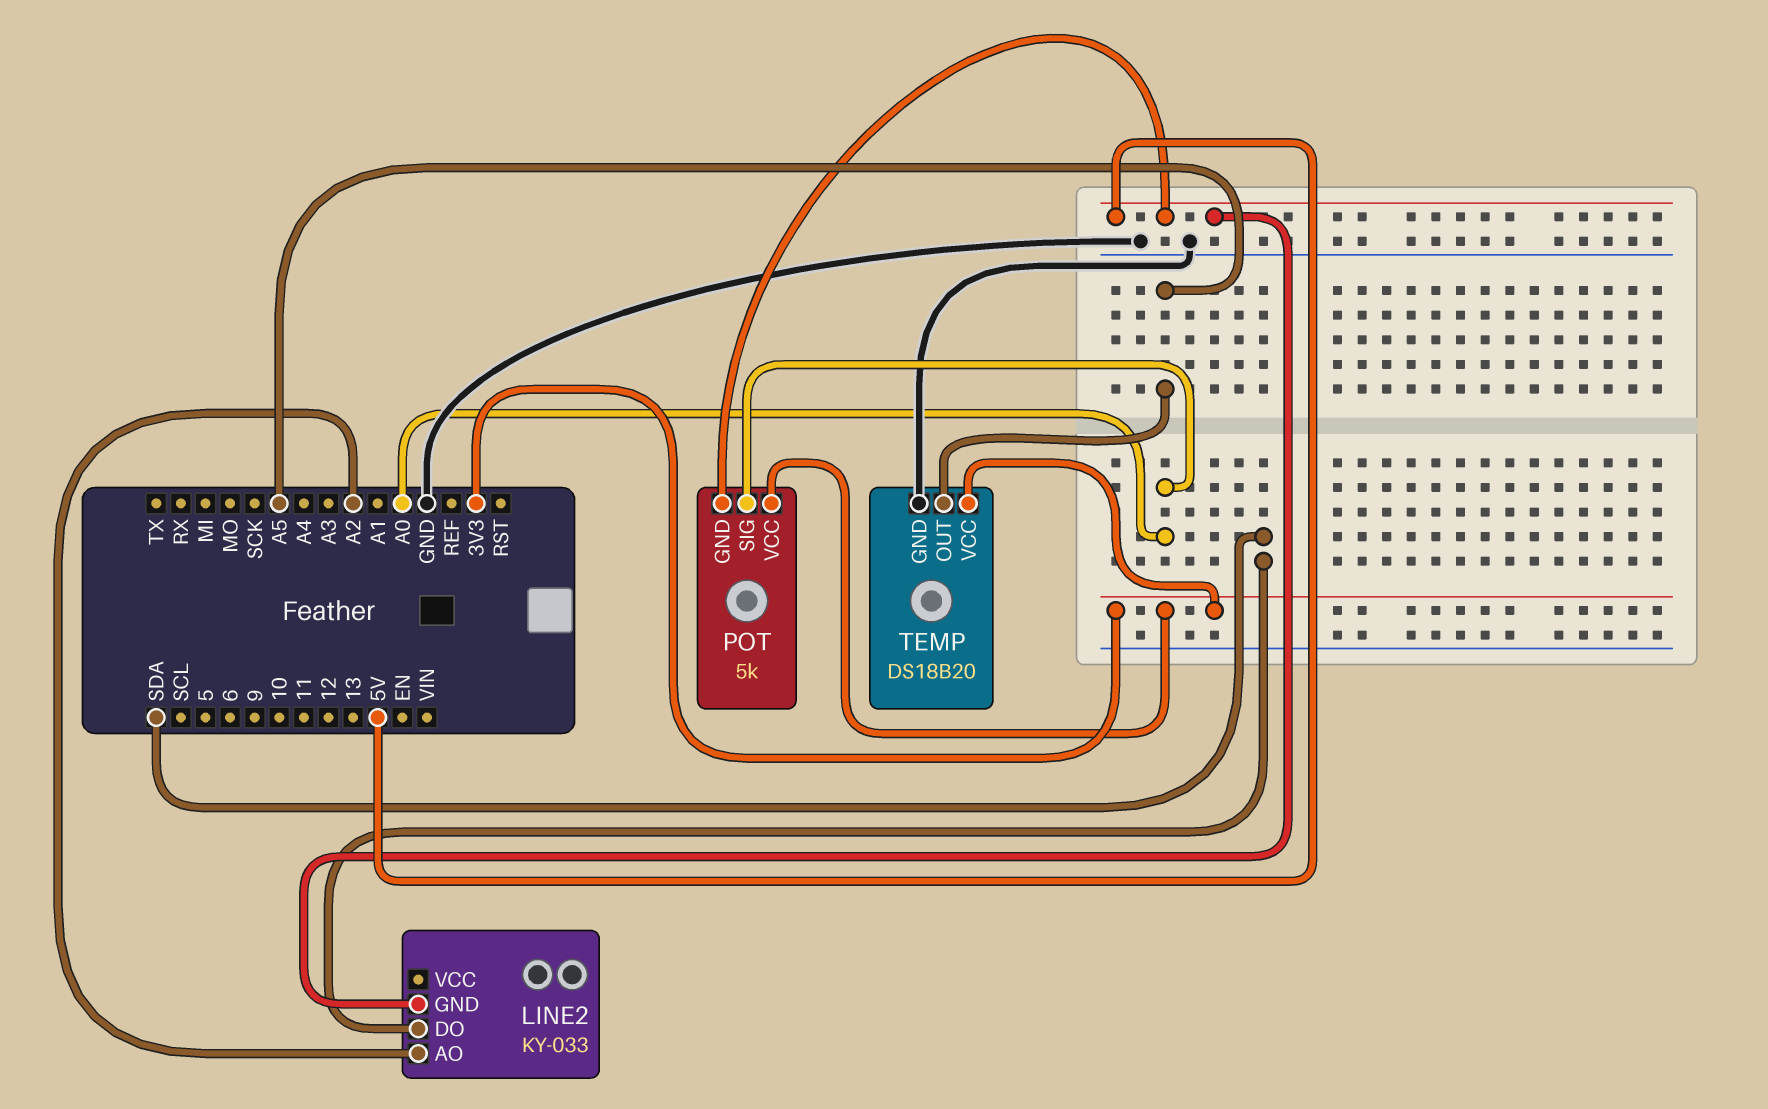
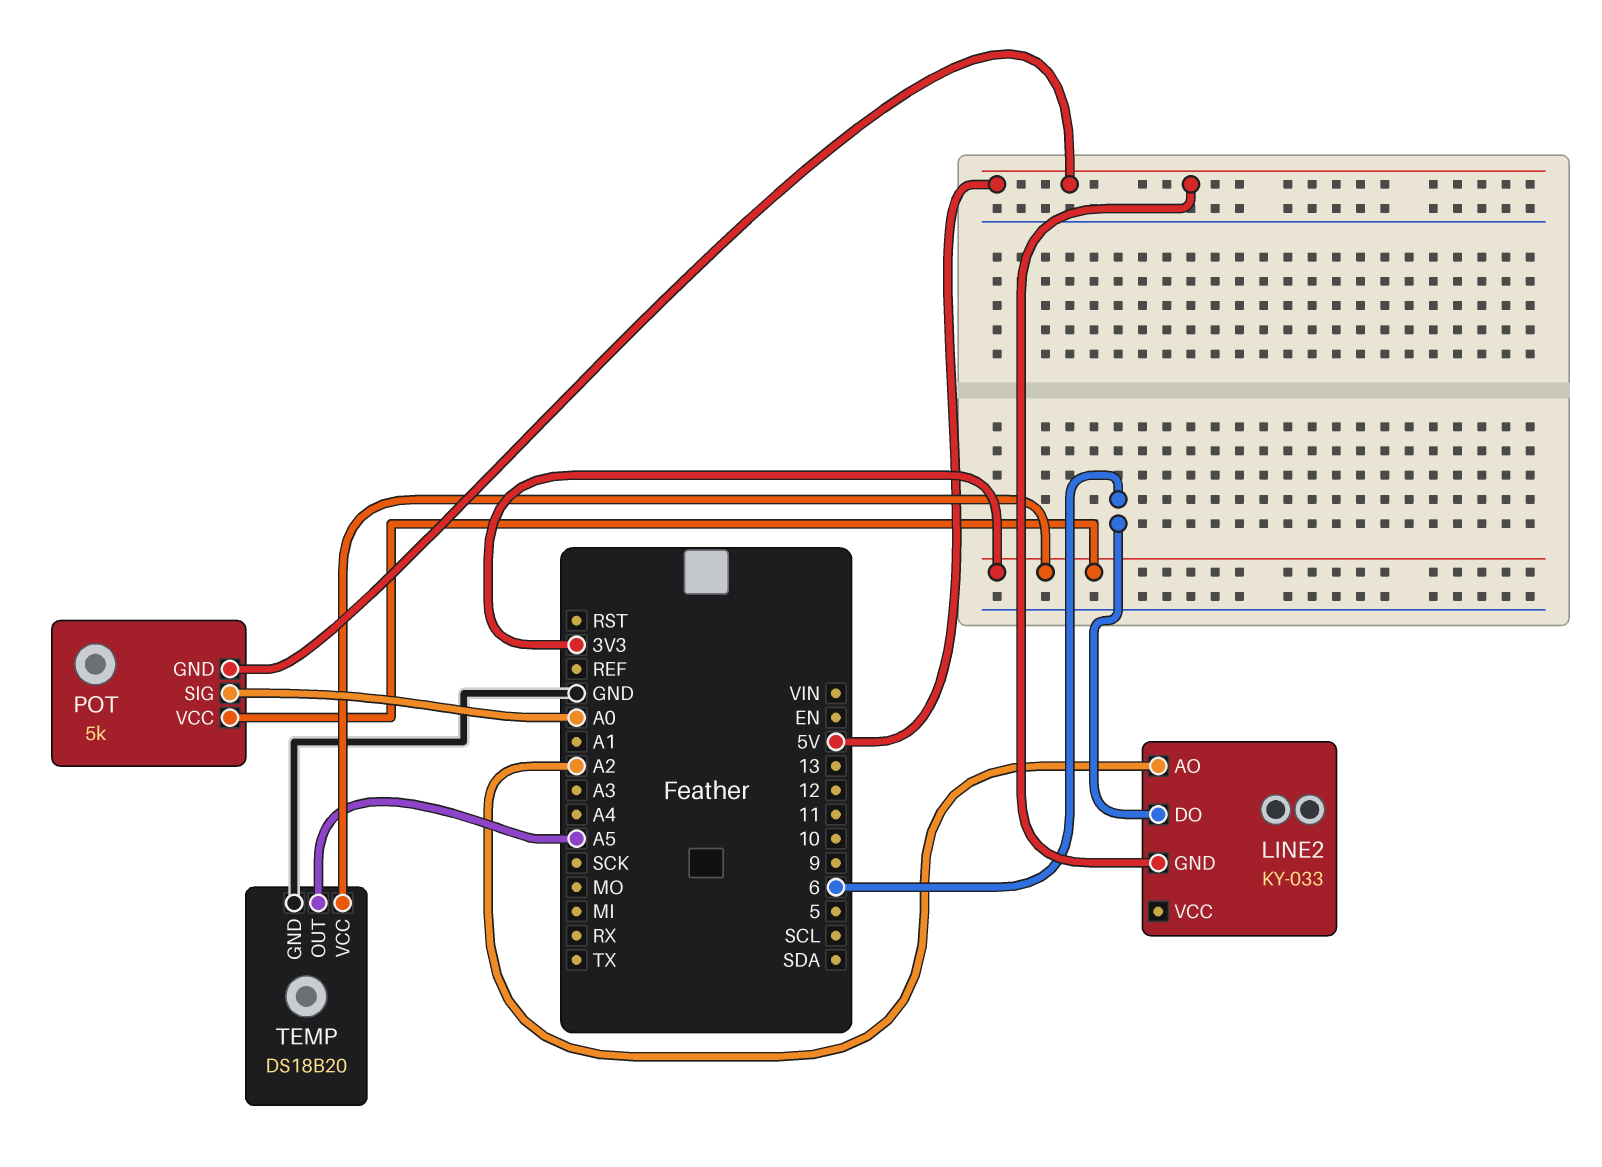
LINE2 pin DO: SDA -> 6

